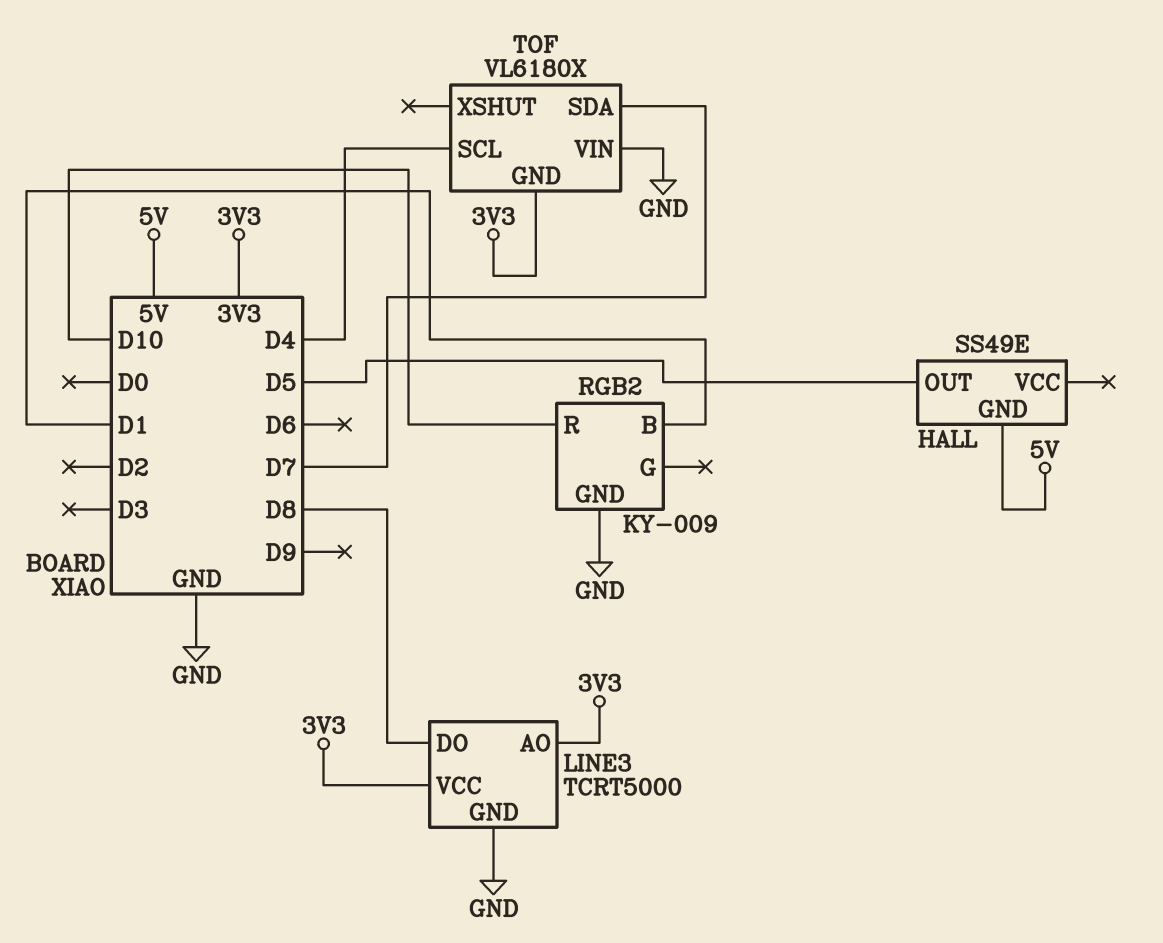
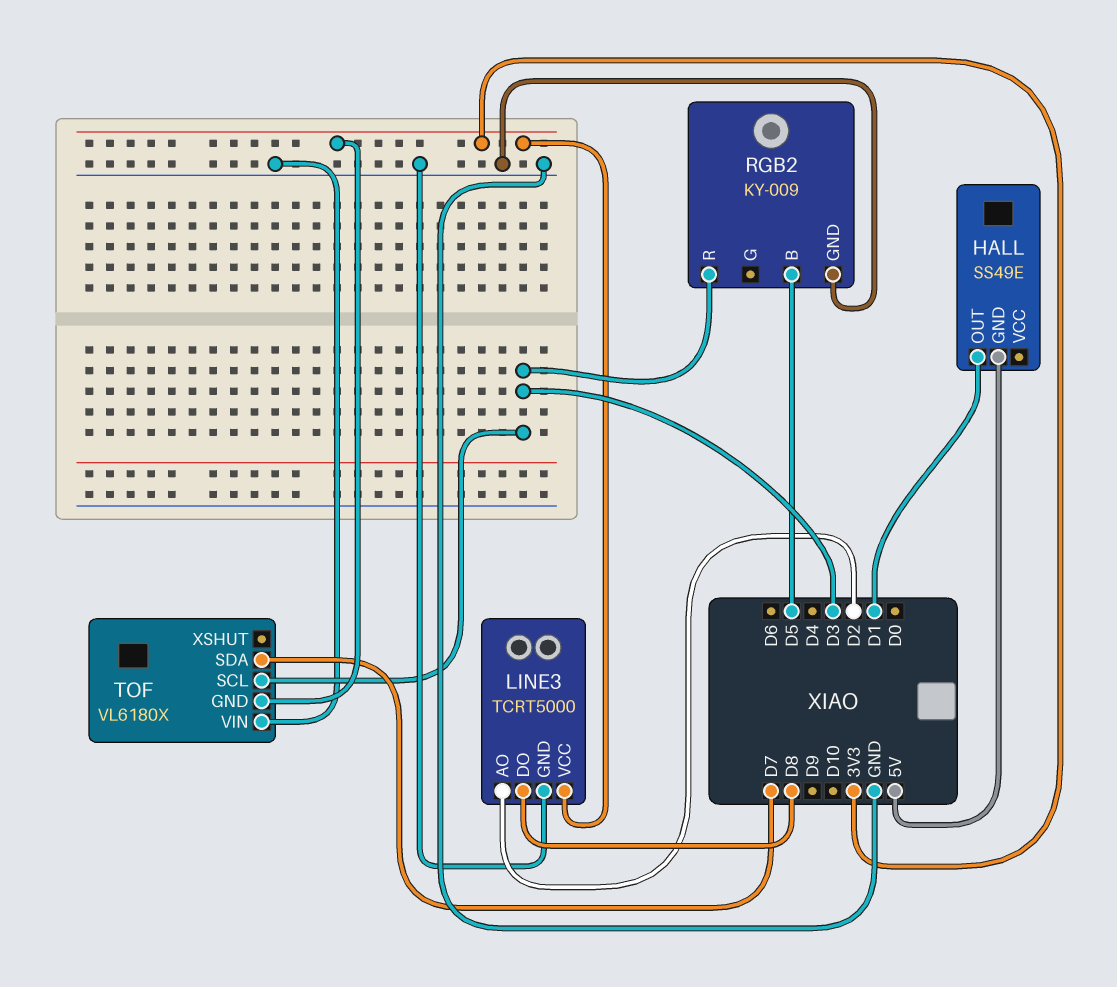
HALL pin OUT: D5 -> D1
LINE3 pin AO: 3V3 -> D2
RGB2 pin B: D1 -> D5
RGB2 pin R: D10 -> D3
TOF pin SCL: D4 -> D3

